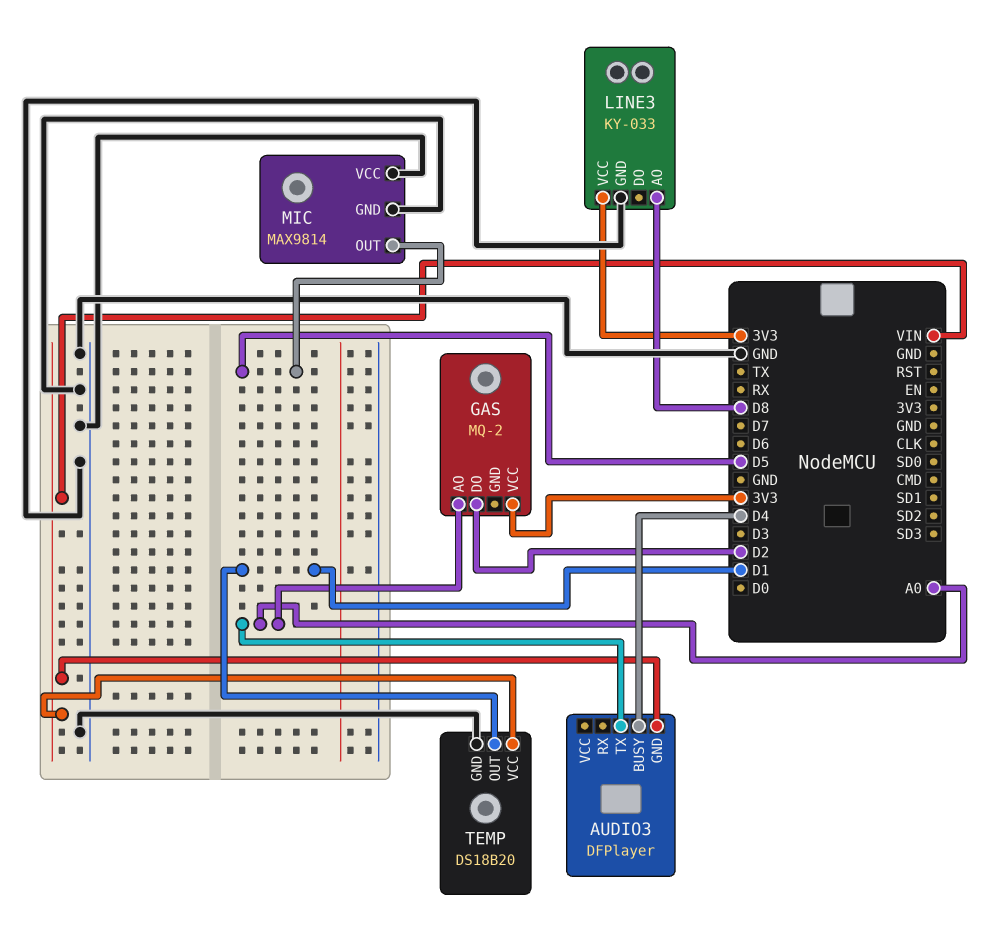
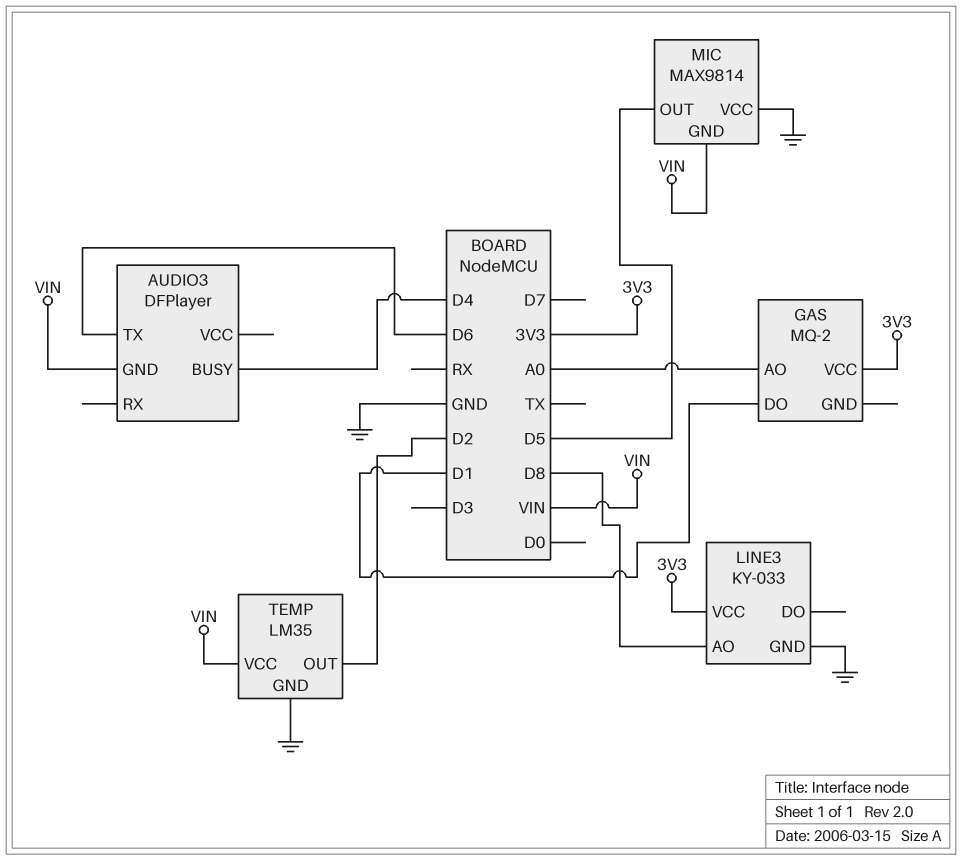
AUDIO3 pin TX: A0 -> D6
GAS pin DO: D2 -> D1
MIC pin GND: GND -> VIN
TEMP: DS18B20 -> LM35
TEMP pin OUT: D1 -> D2

